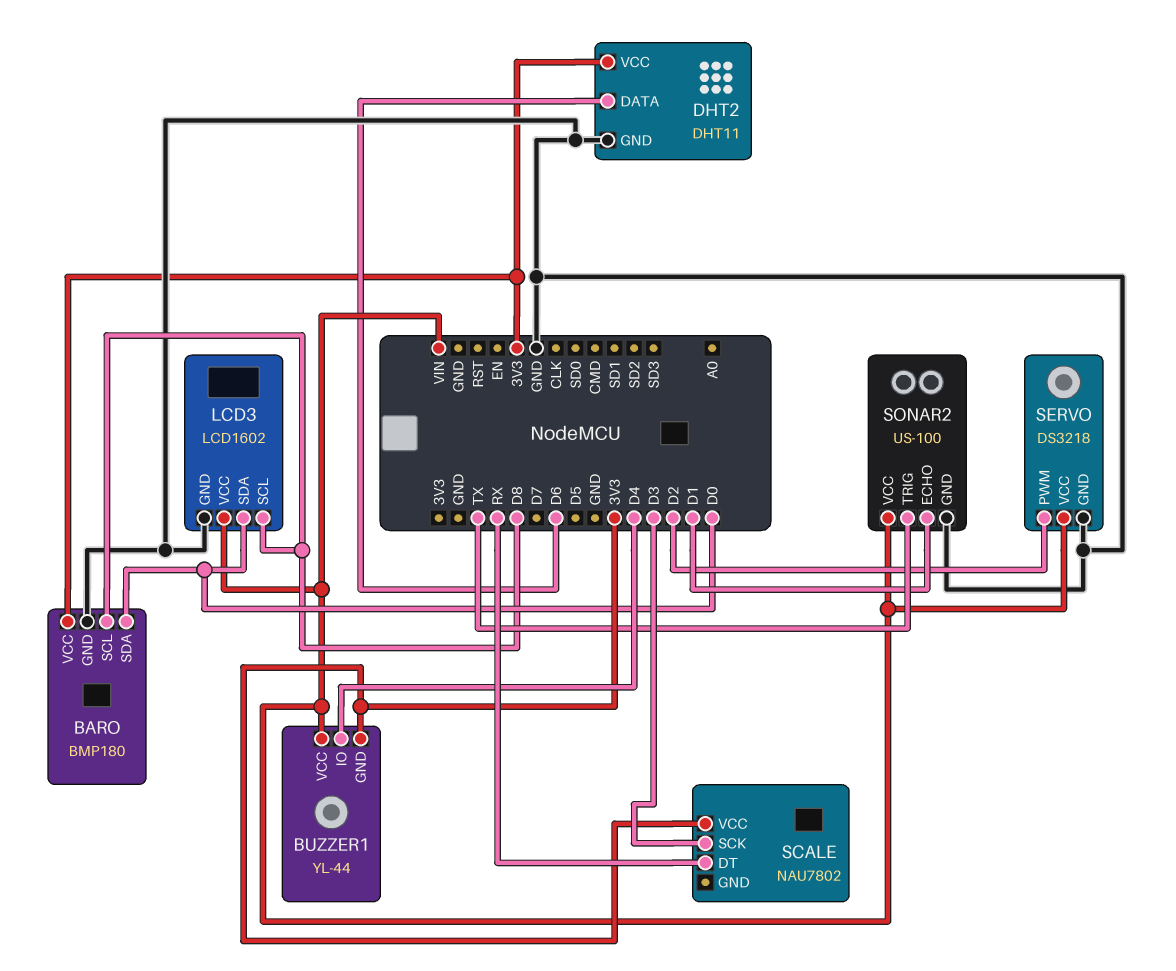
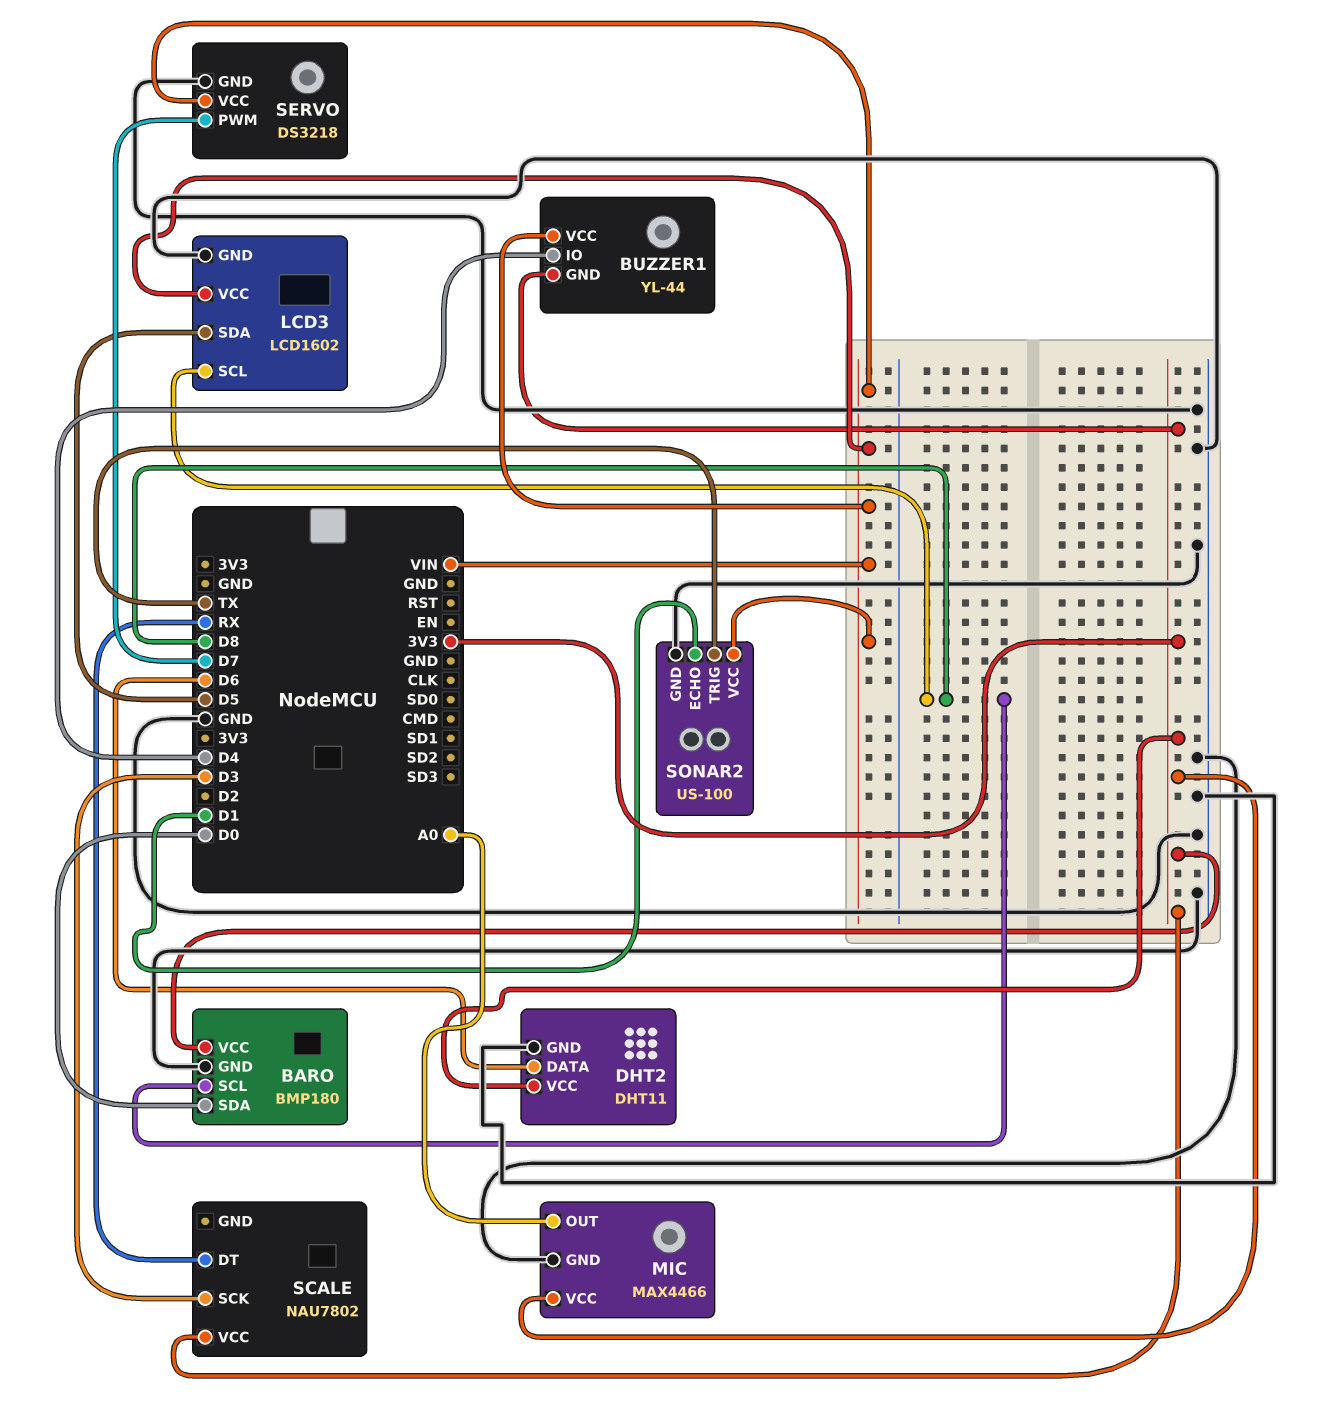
LCD3 pin SDA: D0 -> D5
MIC: none -> MAX4466
MIC pin GND: none -> GND
MIC pin OUT: none -> A0
MIC pin VCC: none -> 3V3
SERVO pin PWM: D2 -> D7

